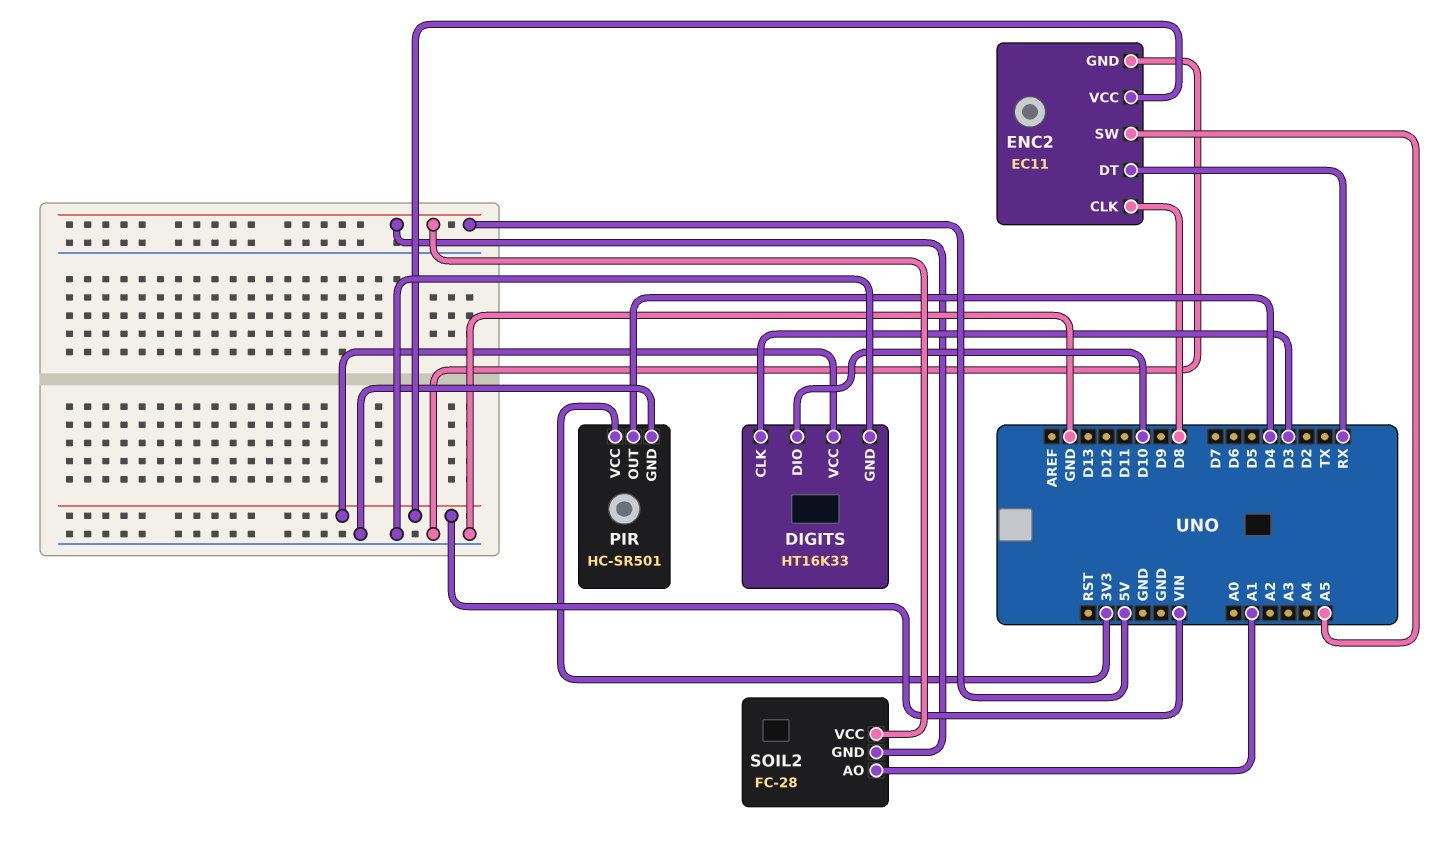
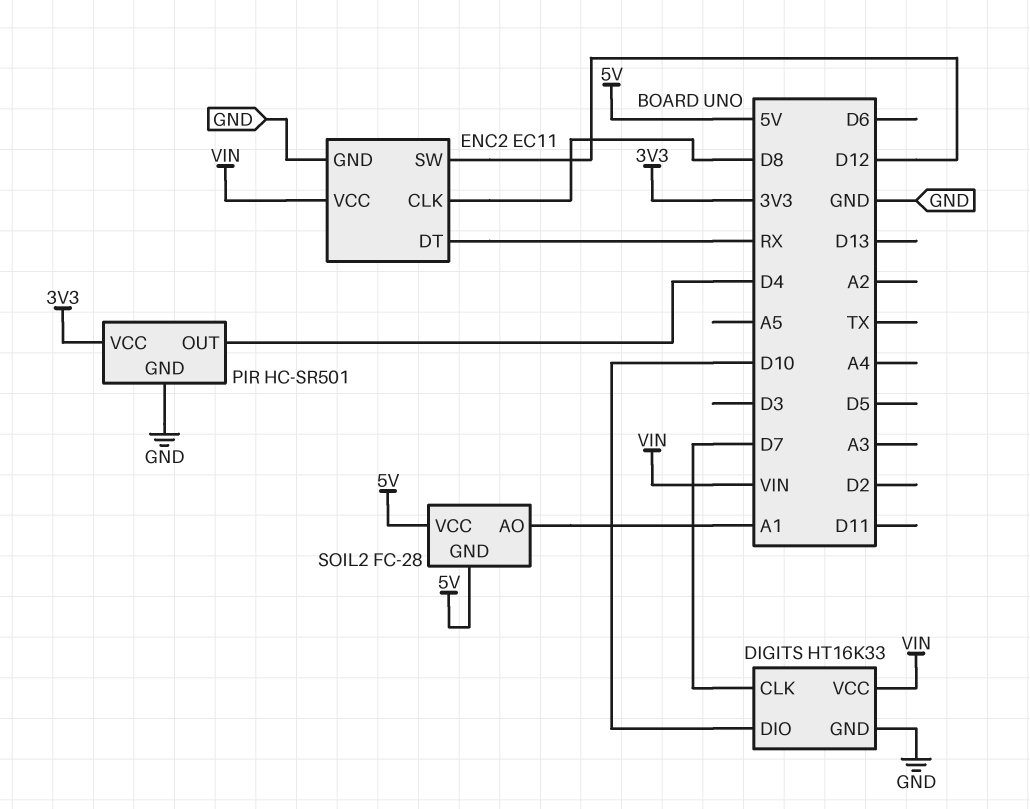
DIGITS pin CLK: D3 -> D7
ENC2 pin SW: A5 -> D12

